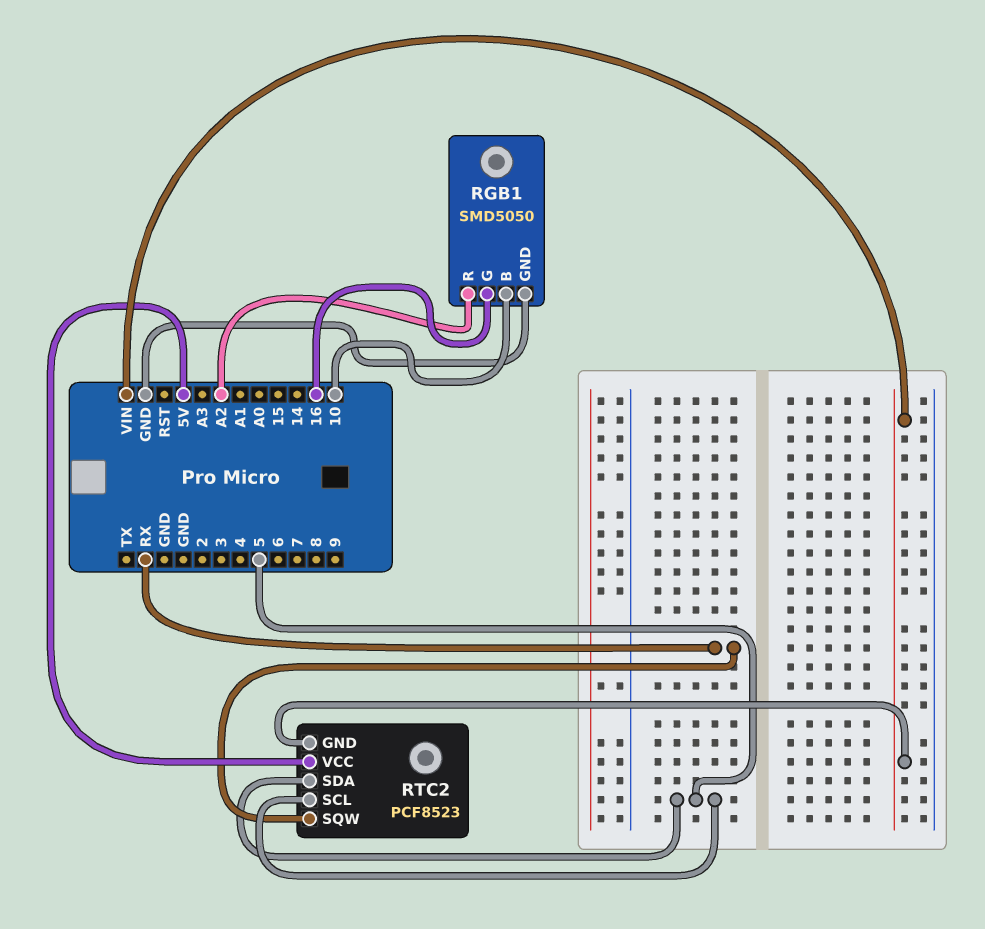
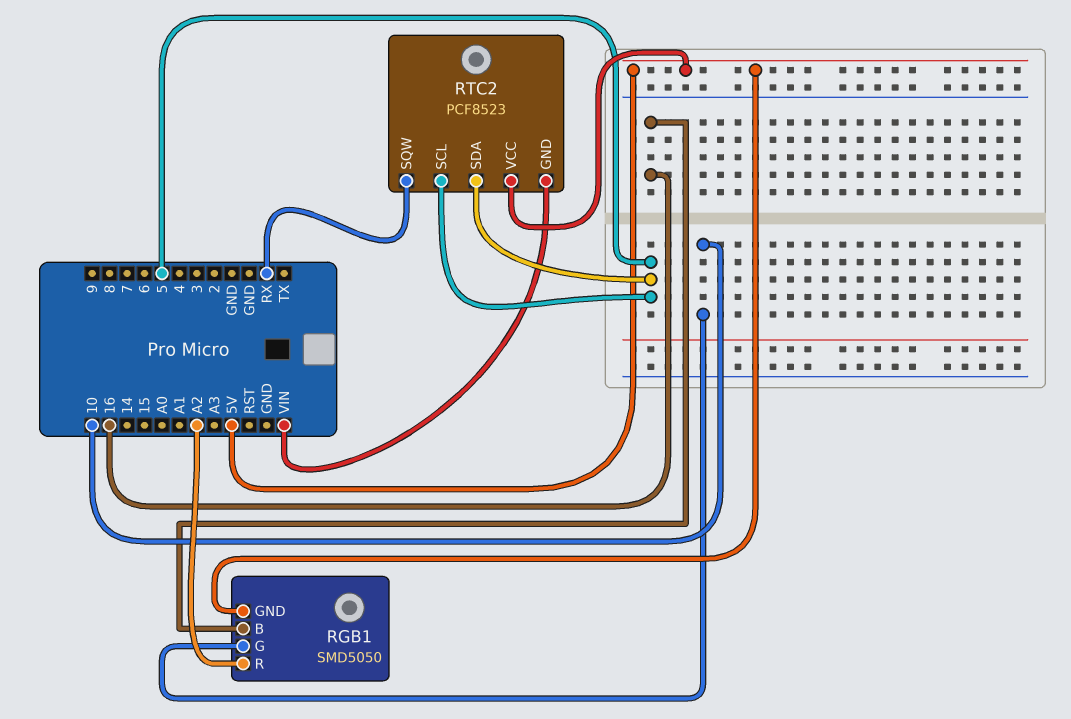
RGB1 pin B: 10 -> 16
RGB1 pin G: 16 -> 10
RGB1 pin GND: GND -> 5V

